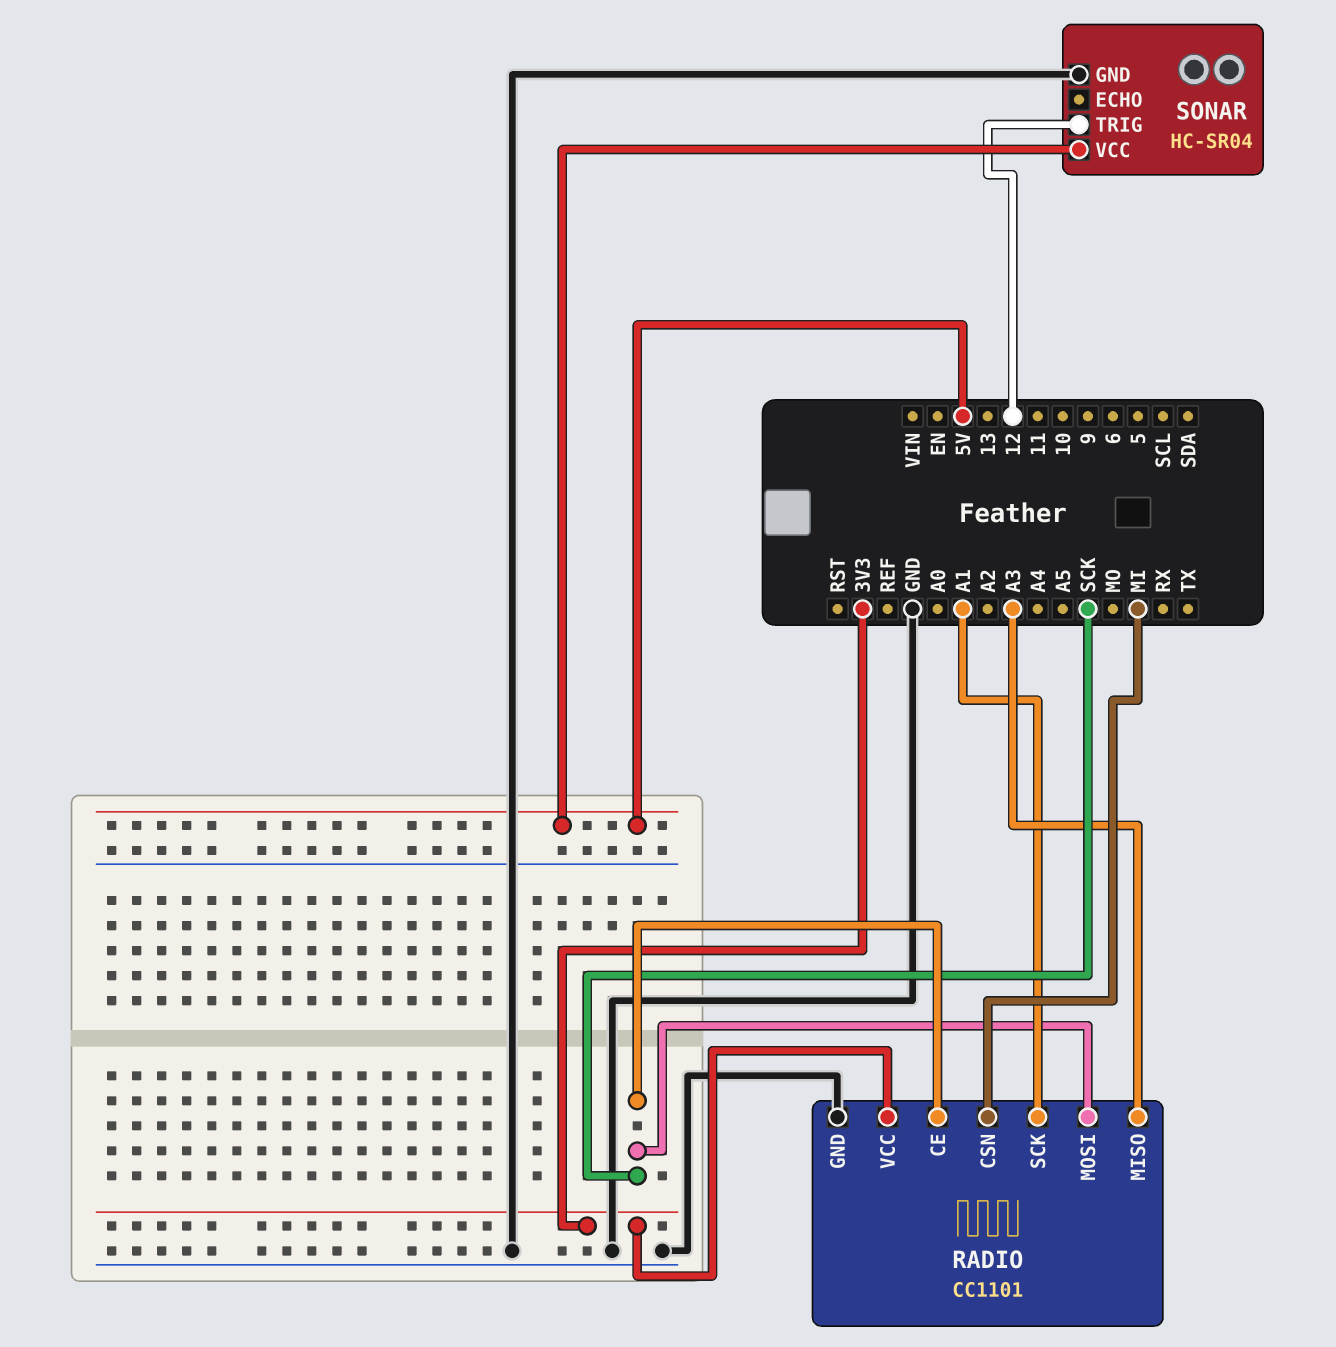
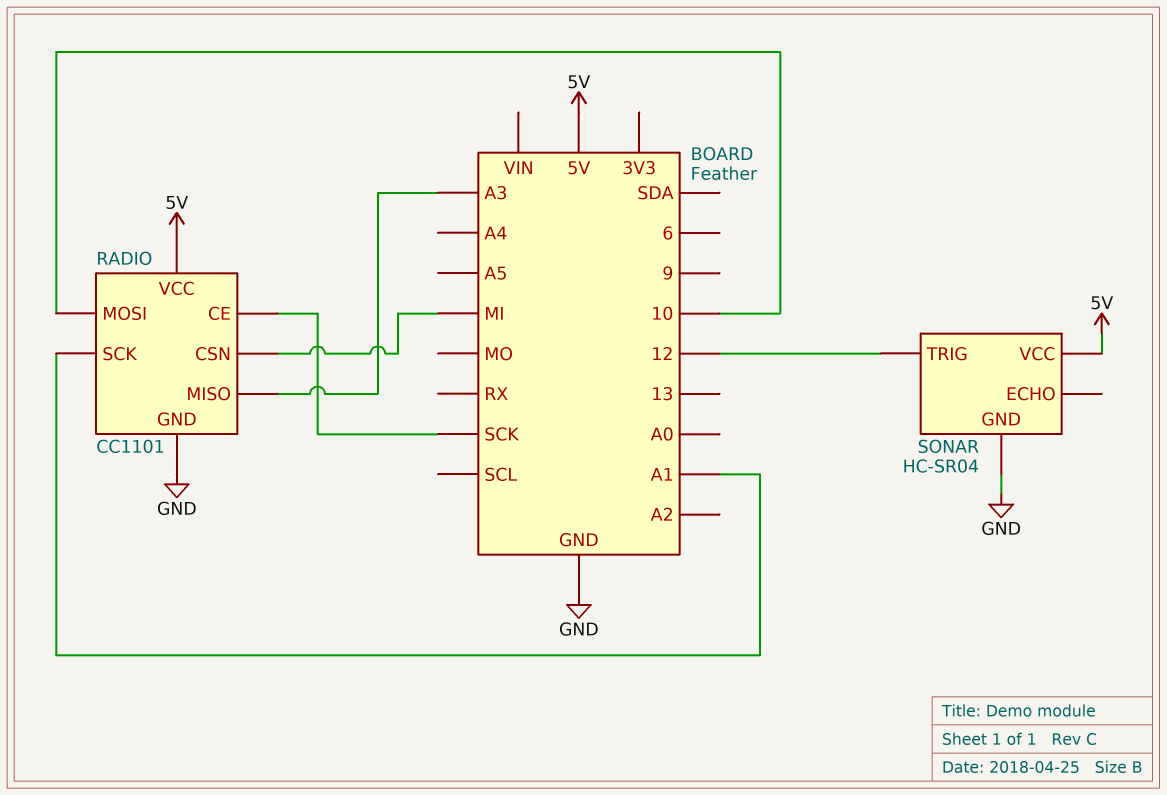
RADIO pin MOSI: SCK -> 10
RADIO pin VCC: 3V3 -> 5V

